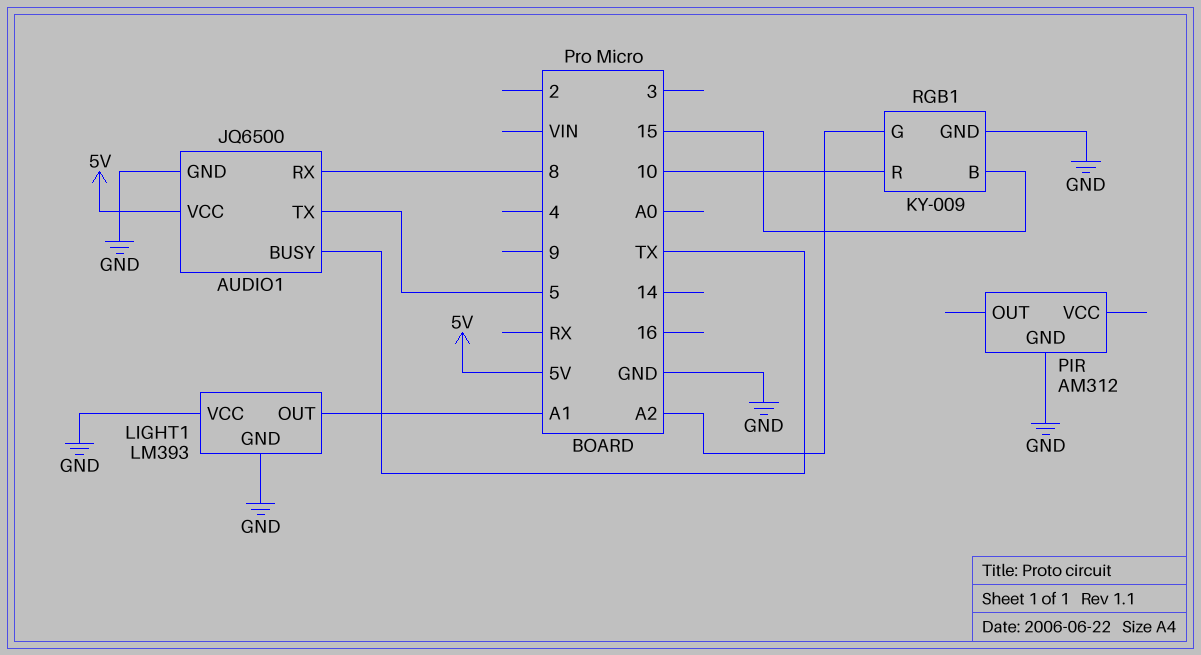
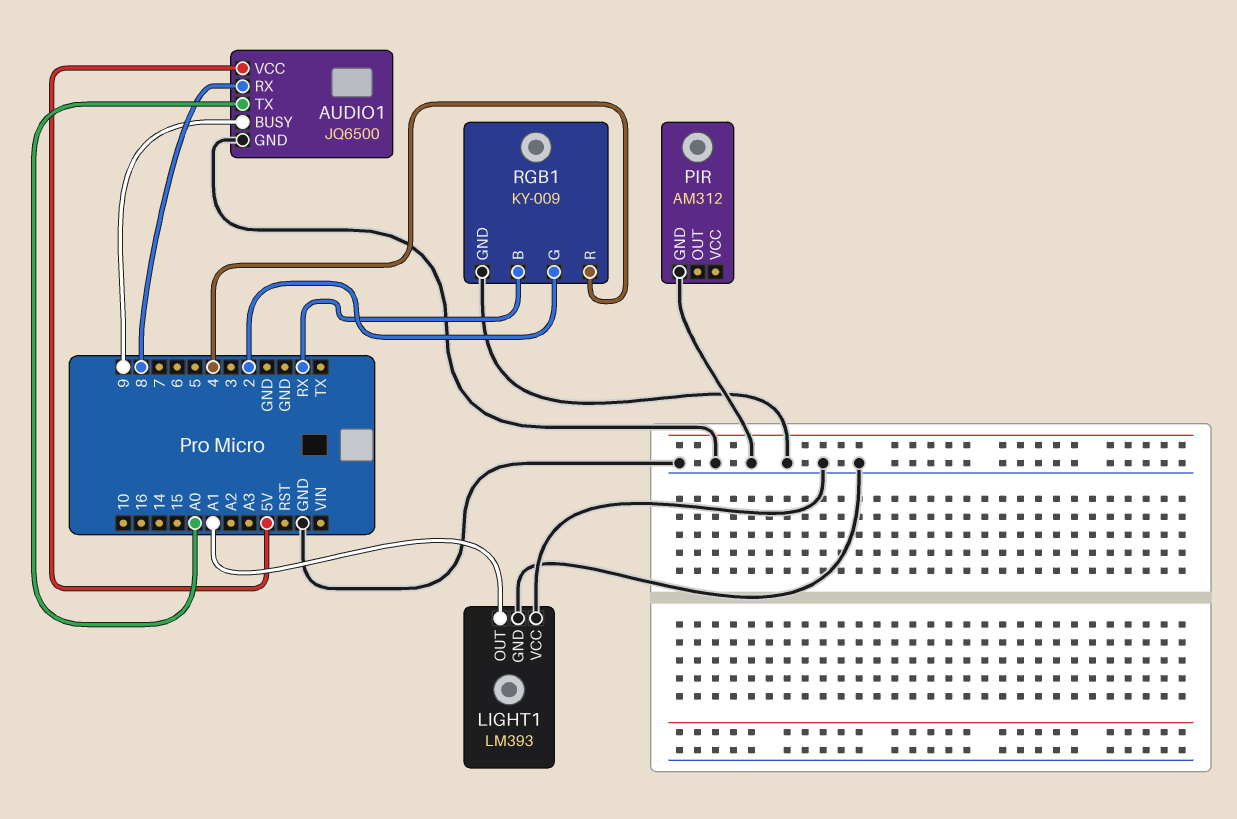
AUDIO1 pin BUSY: TX -> 9
AUDIO1 pin TX: 5 -> A0
RGB1 pin B: 15 -> RX
RGB1 pin G: A2 -> 2
RGB1 pin R: 10 -> 4

